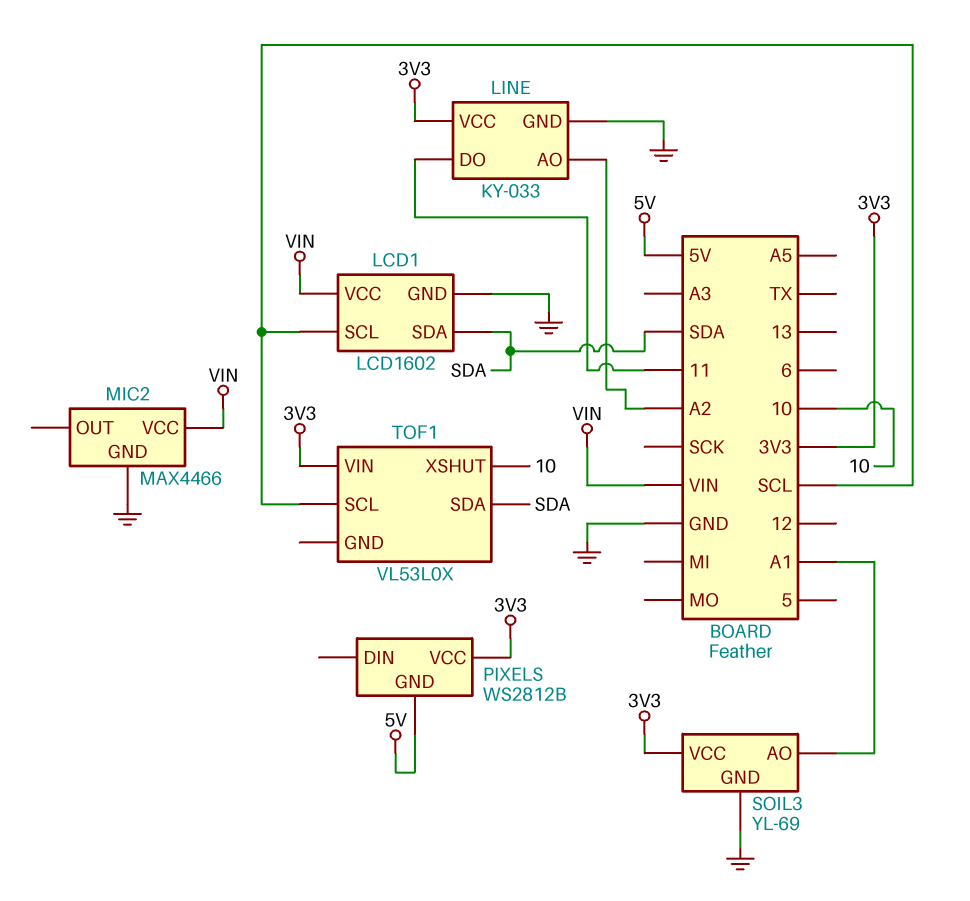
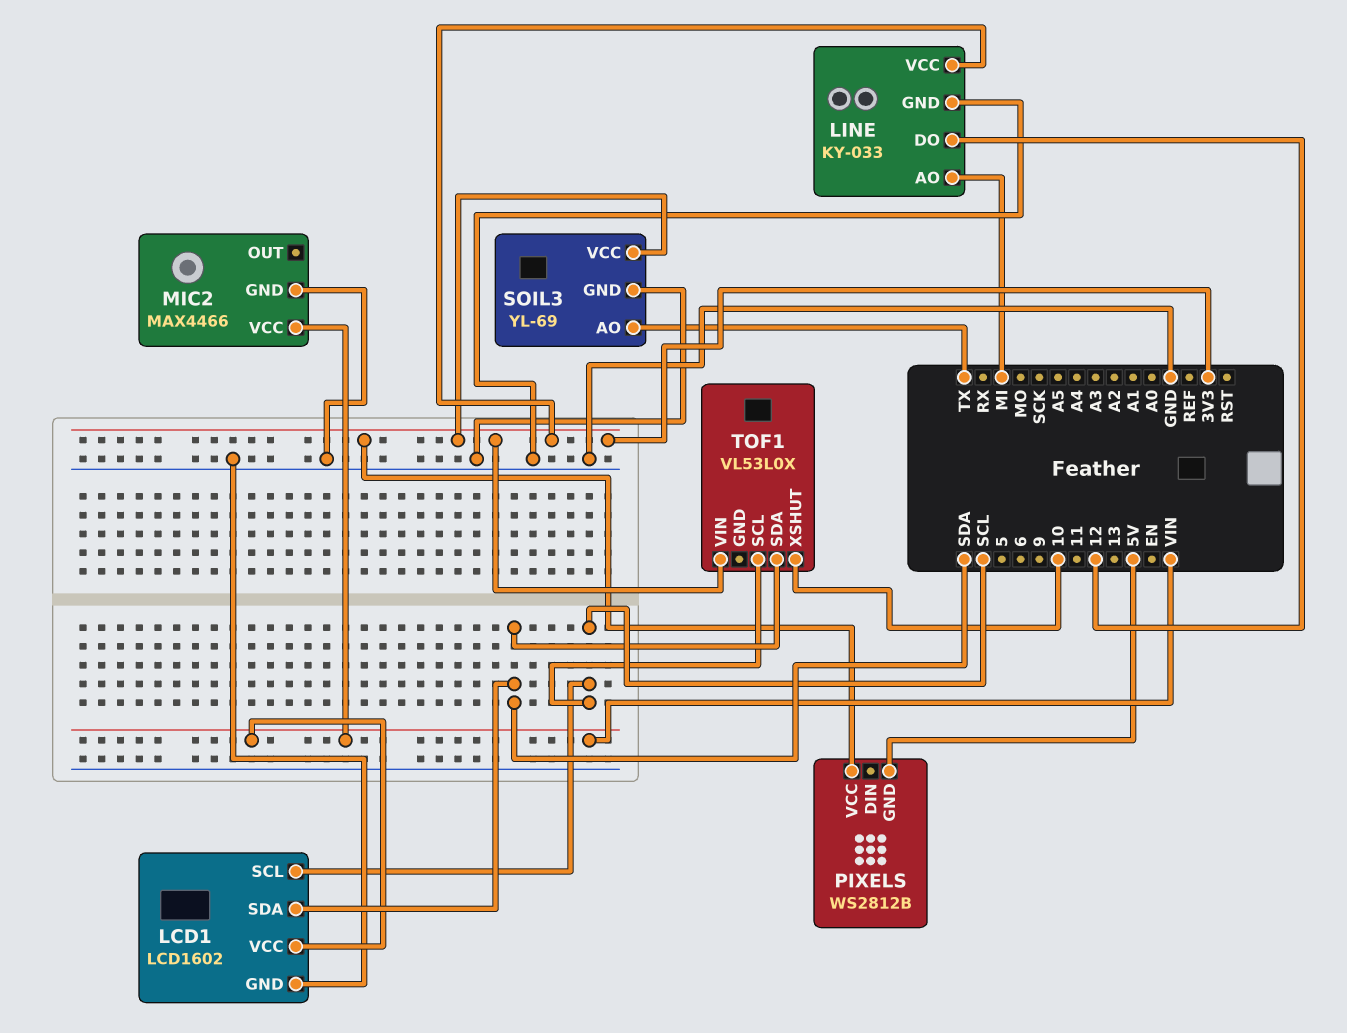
LINE pin AO: A2 -> MI
LINE pin DO: 11 -> 12
SOIL3 pin AO: A1 -> TX

